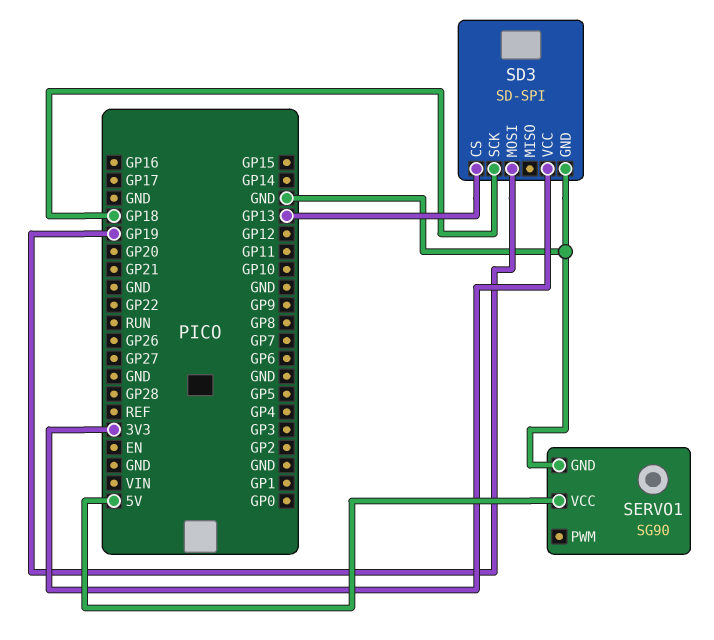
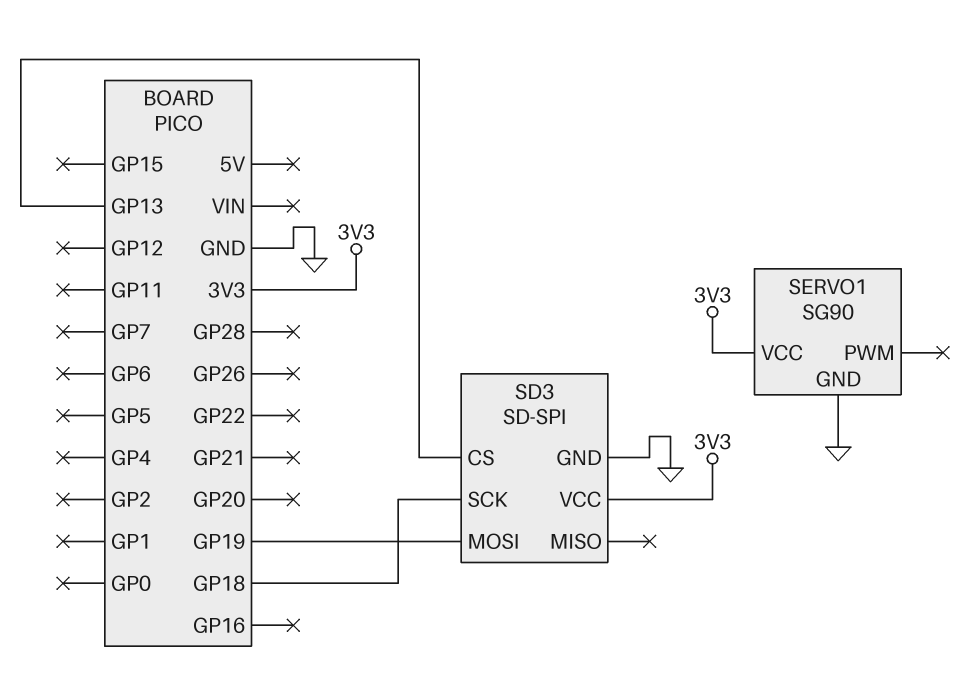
SERVO1 pin VCC: 5V -> 3V3

